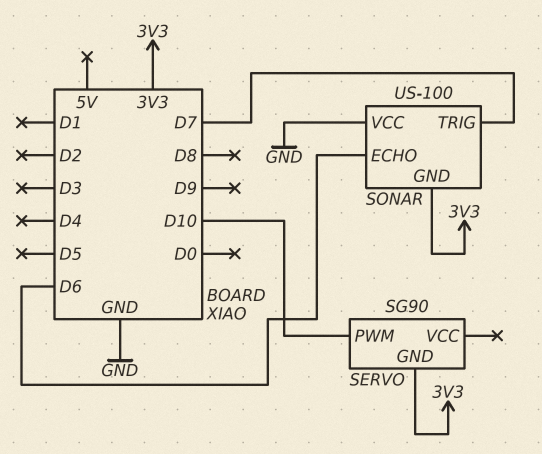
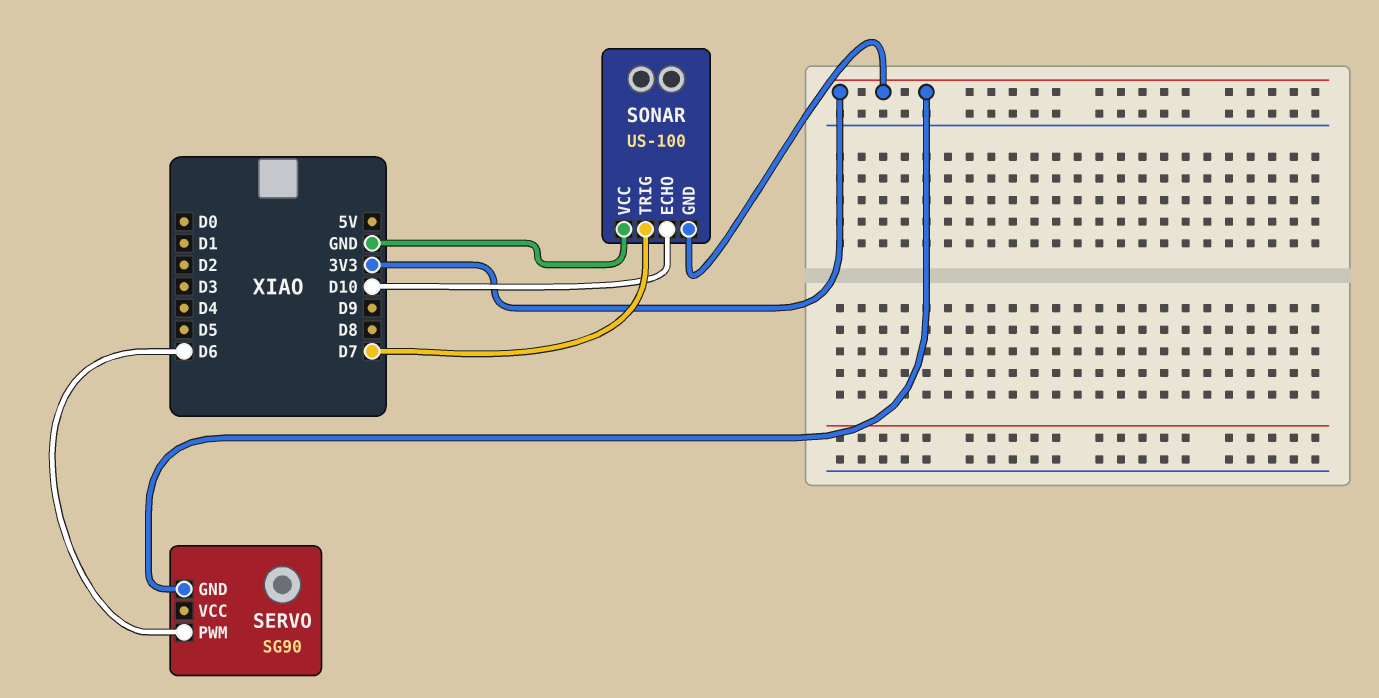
SERVO pin PWM: D10 -> D6
SONAR pin ECHO: D6 -> D10

